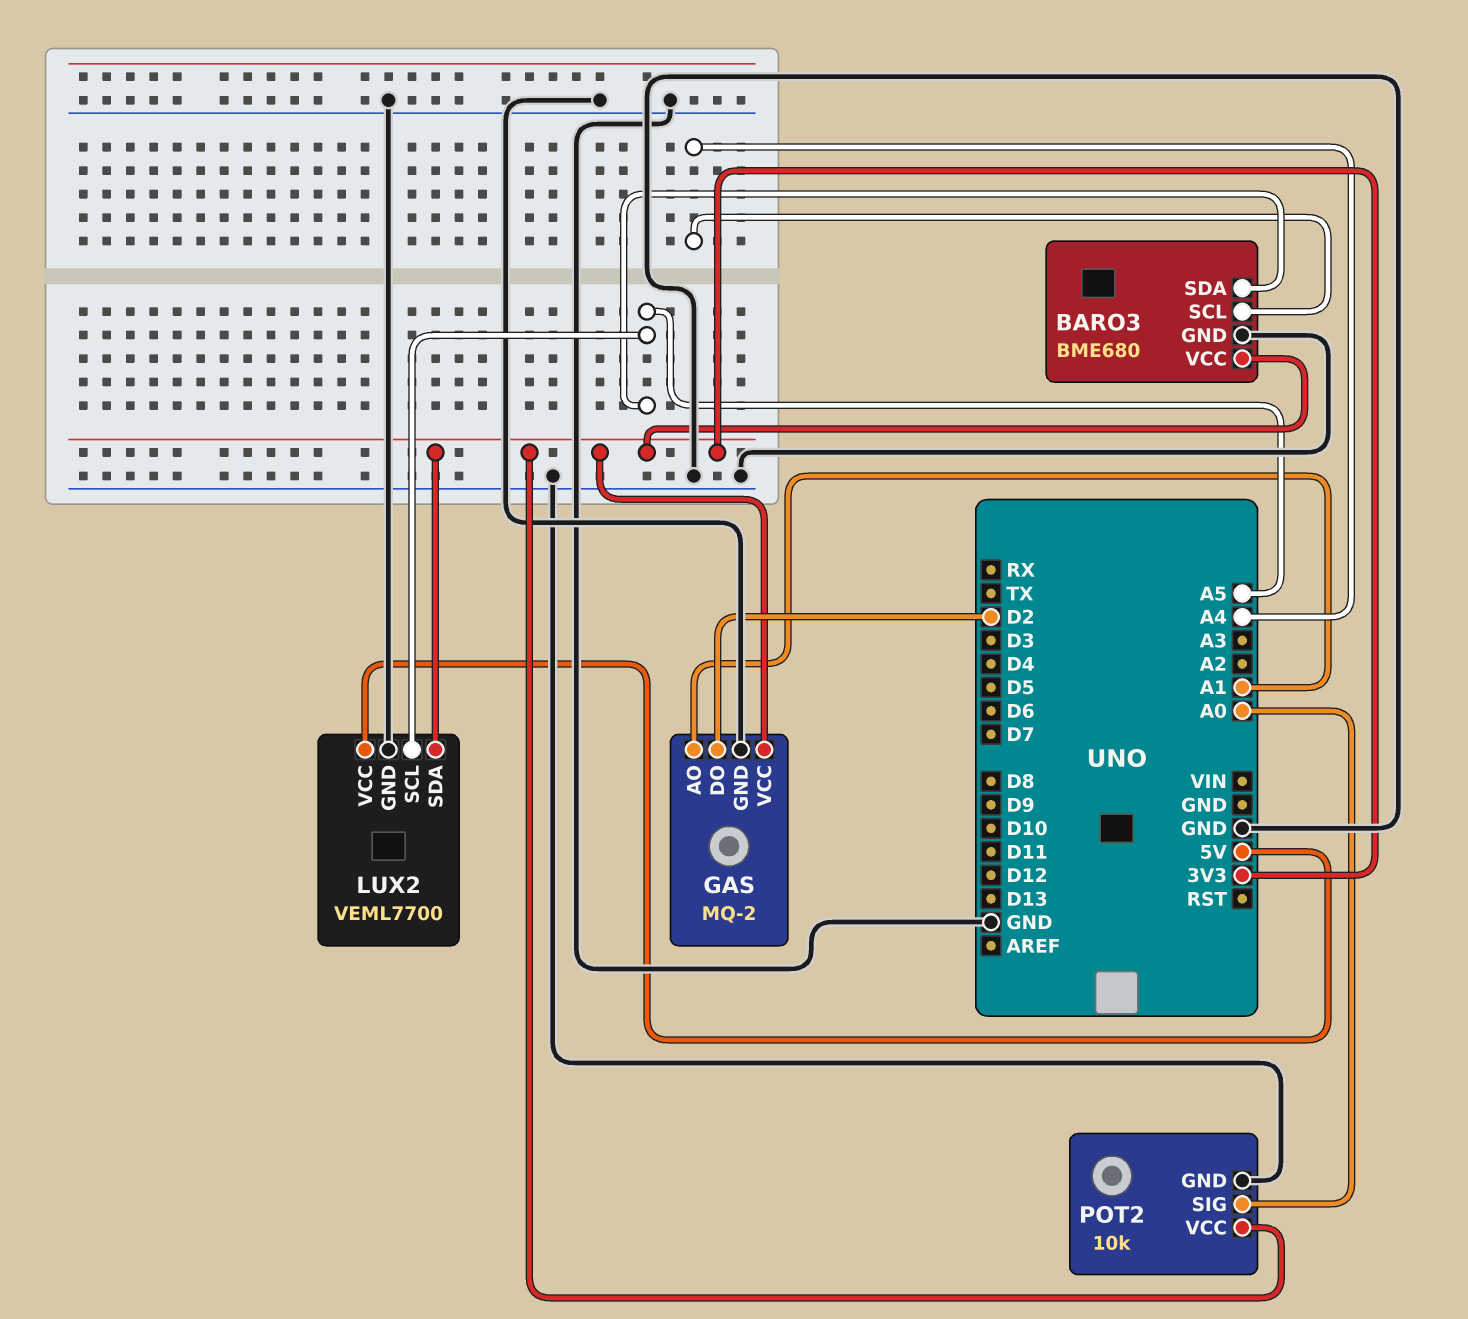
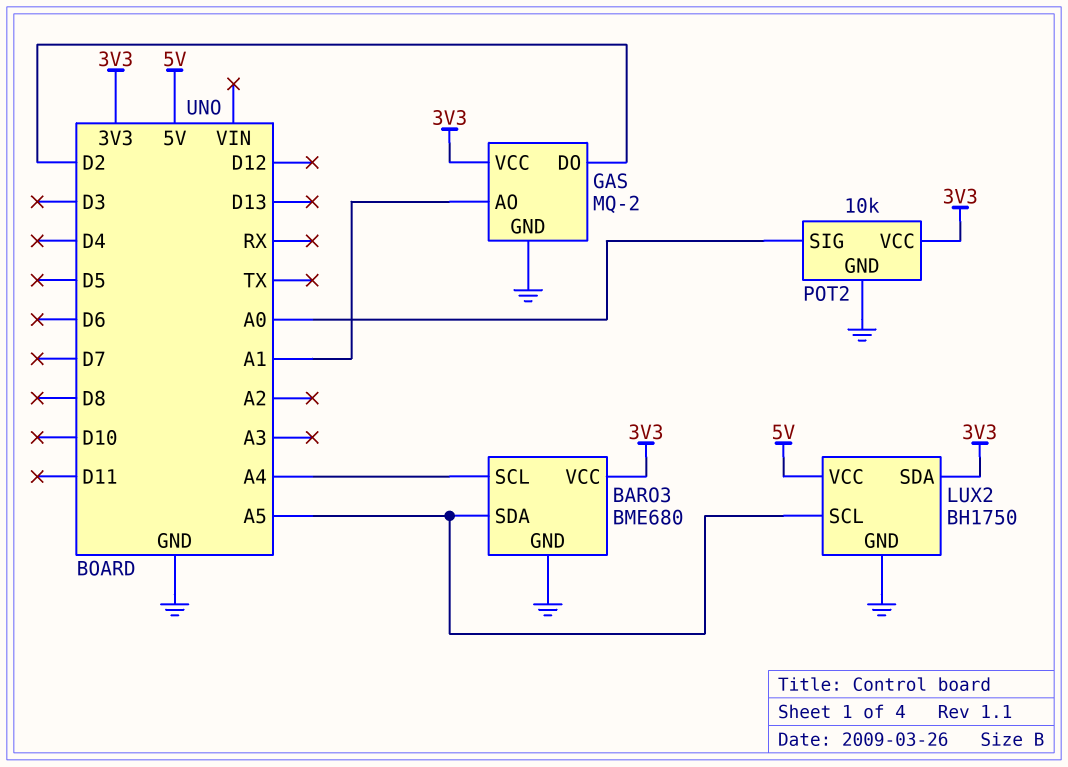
LUX2: VEML7700 -> BH1750

